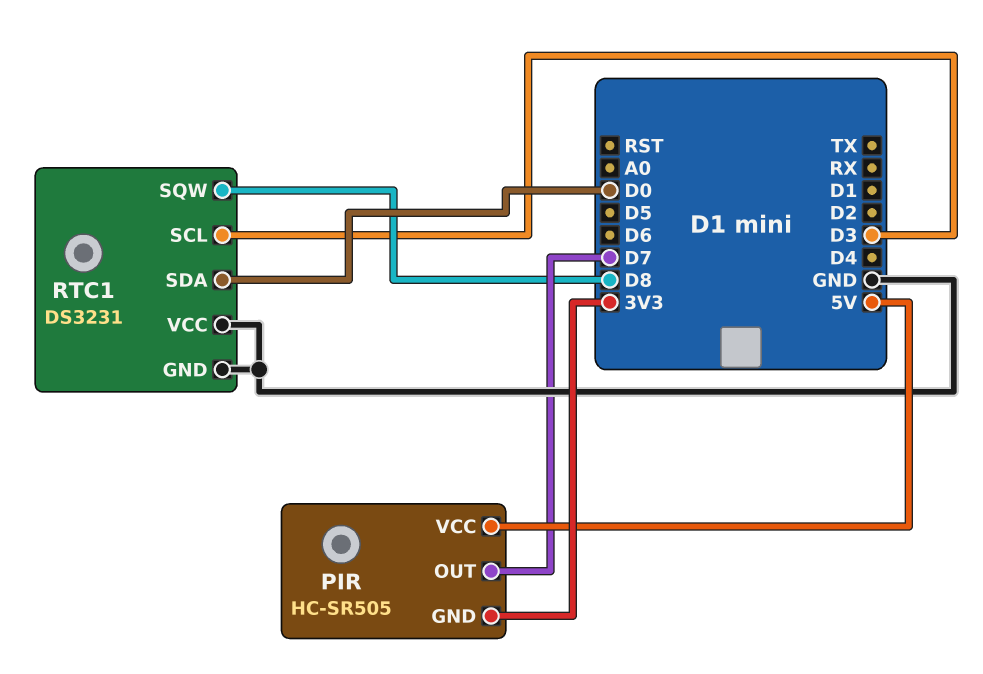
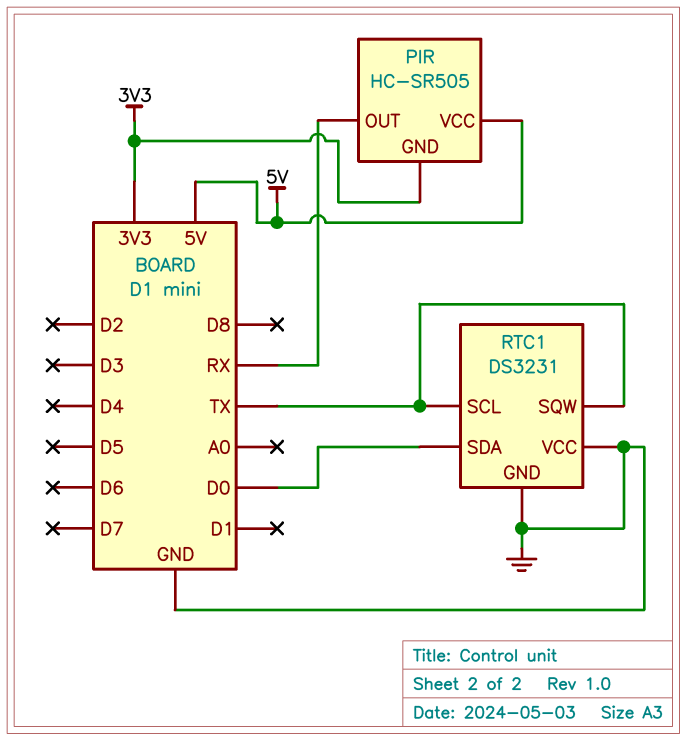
PIR pin OUT: D7 -> RX
RTC1 pin SCL: D3 -> TX
RTC1 pin SQW: D8 -> TX

